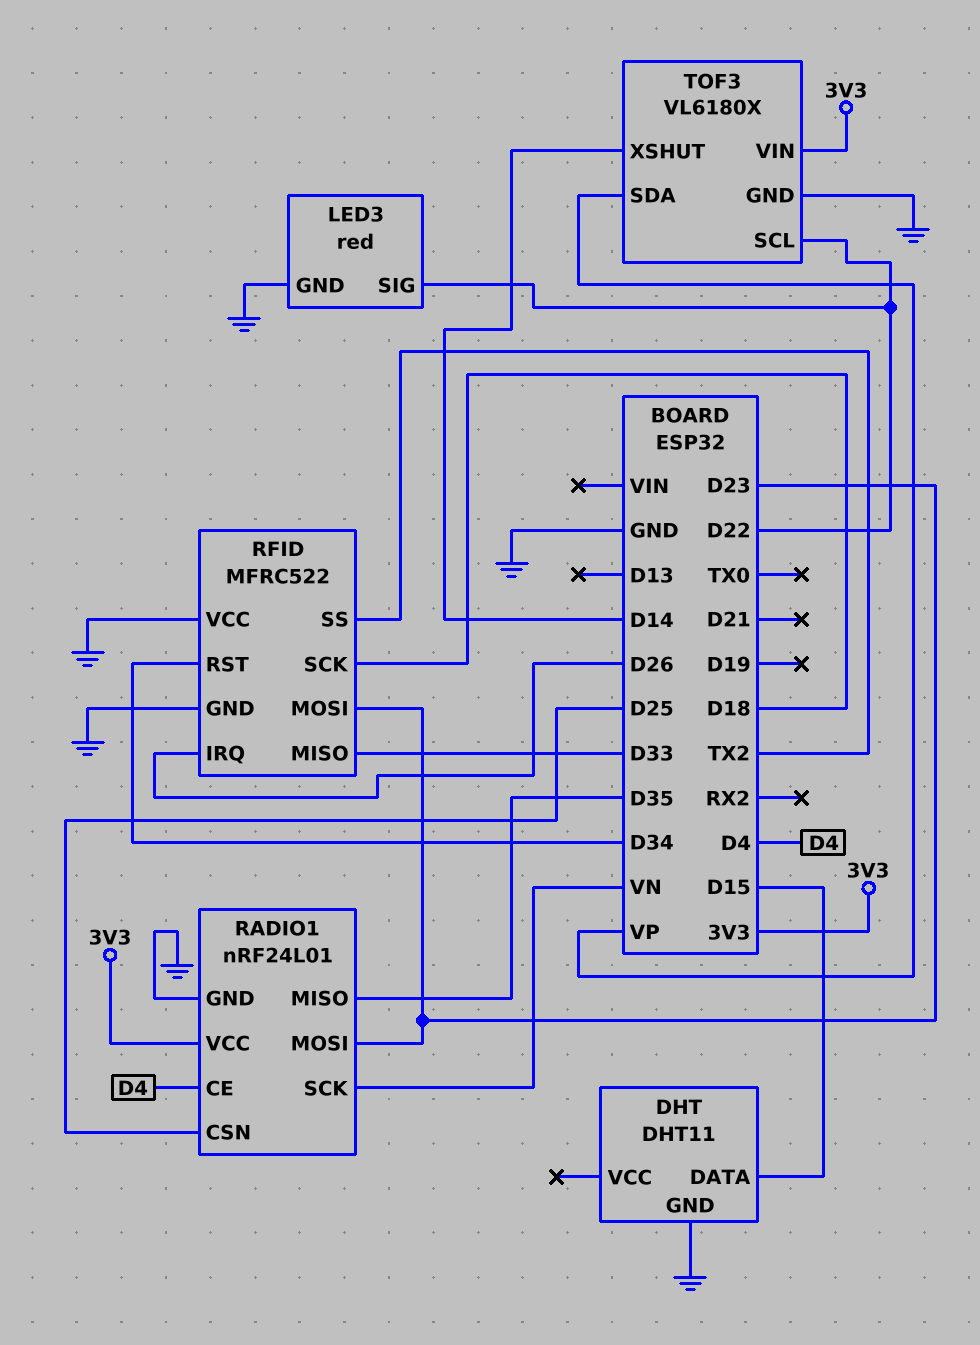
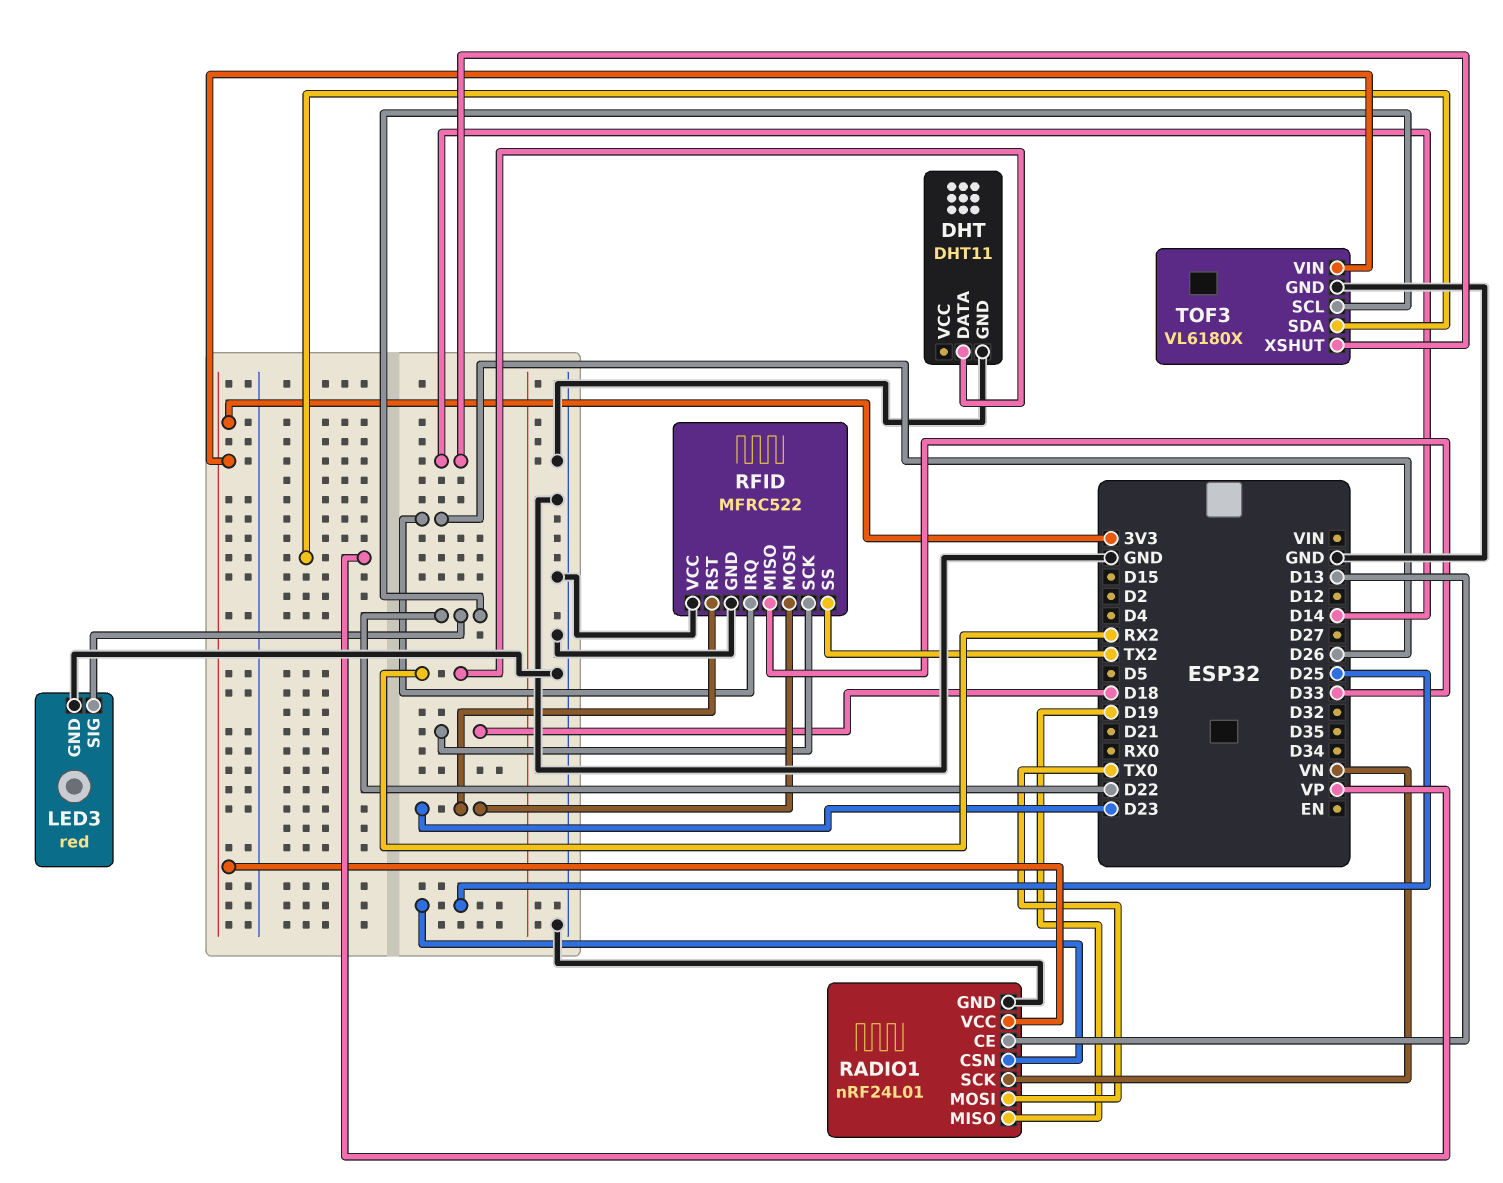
DHT pin DATA: D15 -> RX2
RADIO1 pin CE: D4 -> D13
RADIO1 pin MISO: D35 -> D19
RADIO1 pin MOSI: D23 -> TX0
RFID pin RST: D34 -> D23

